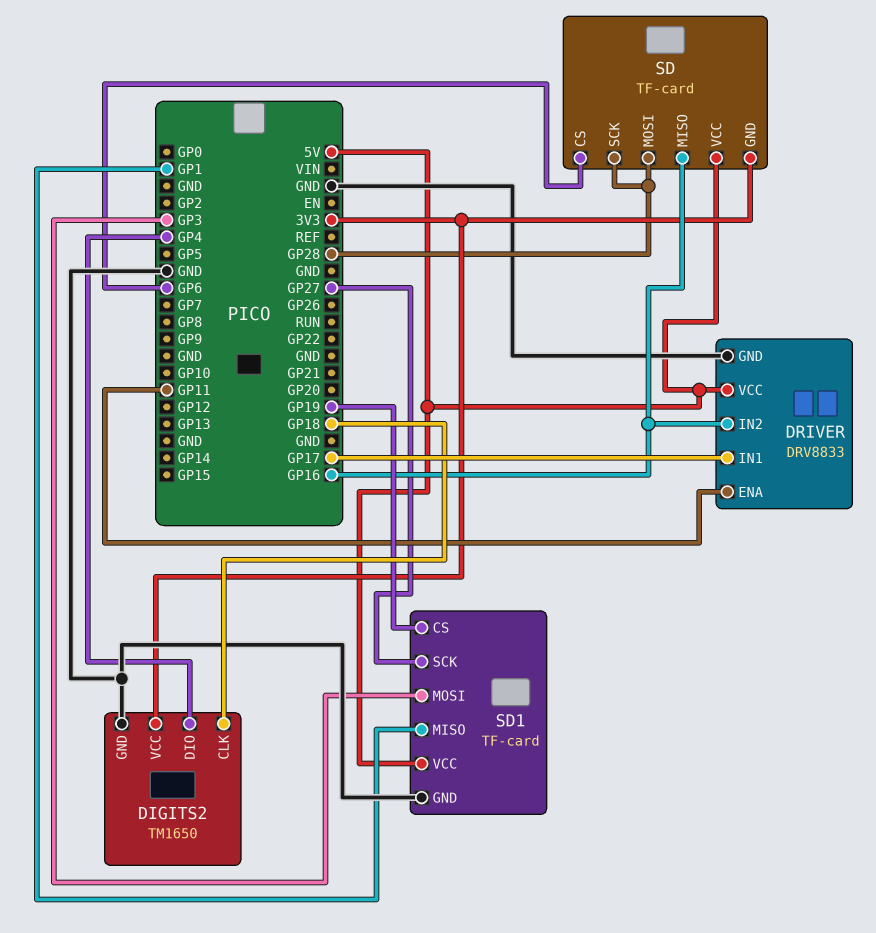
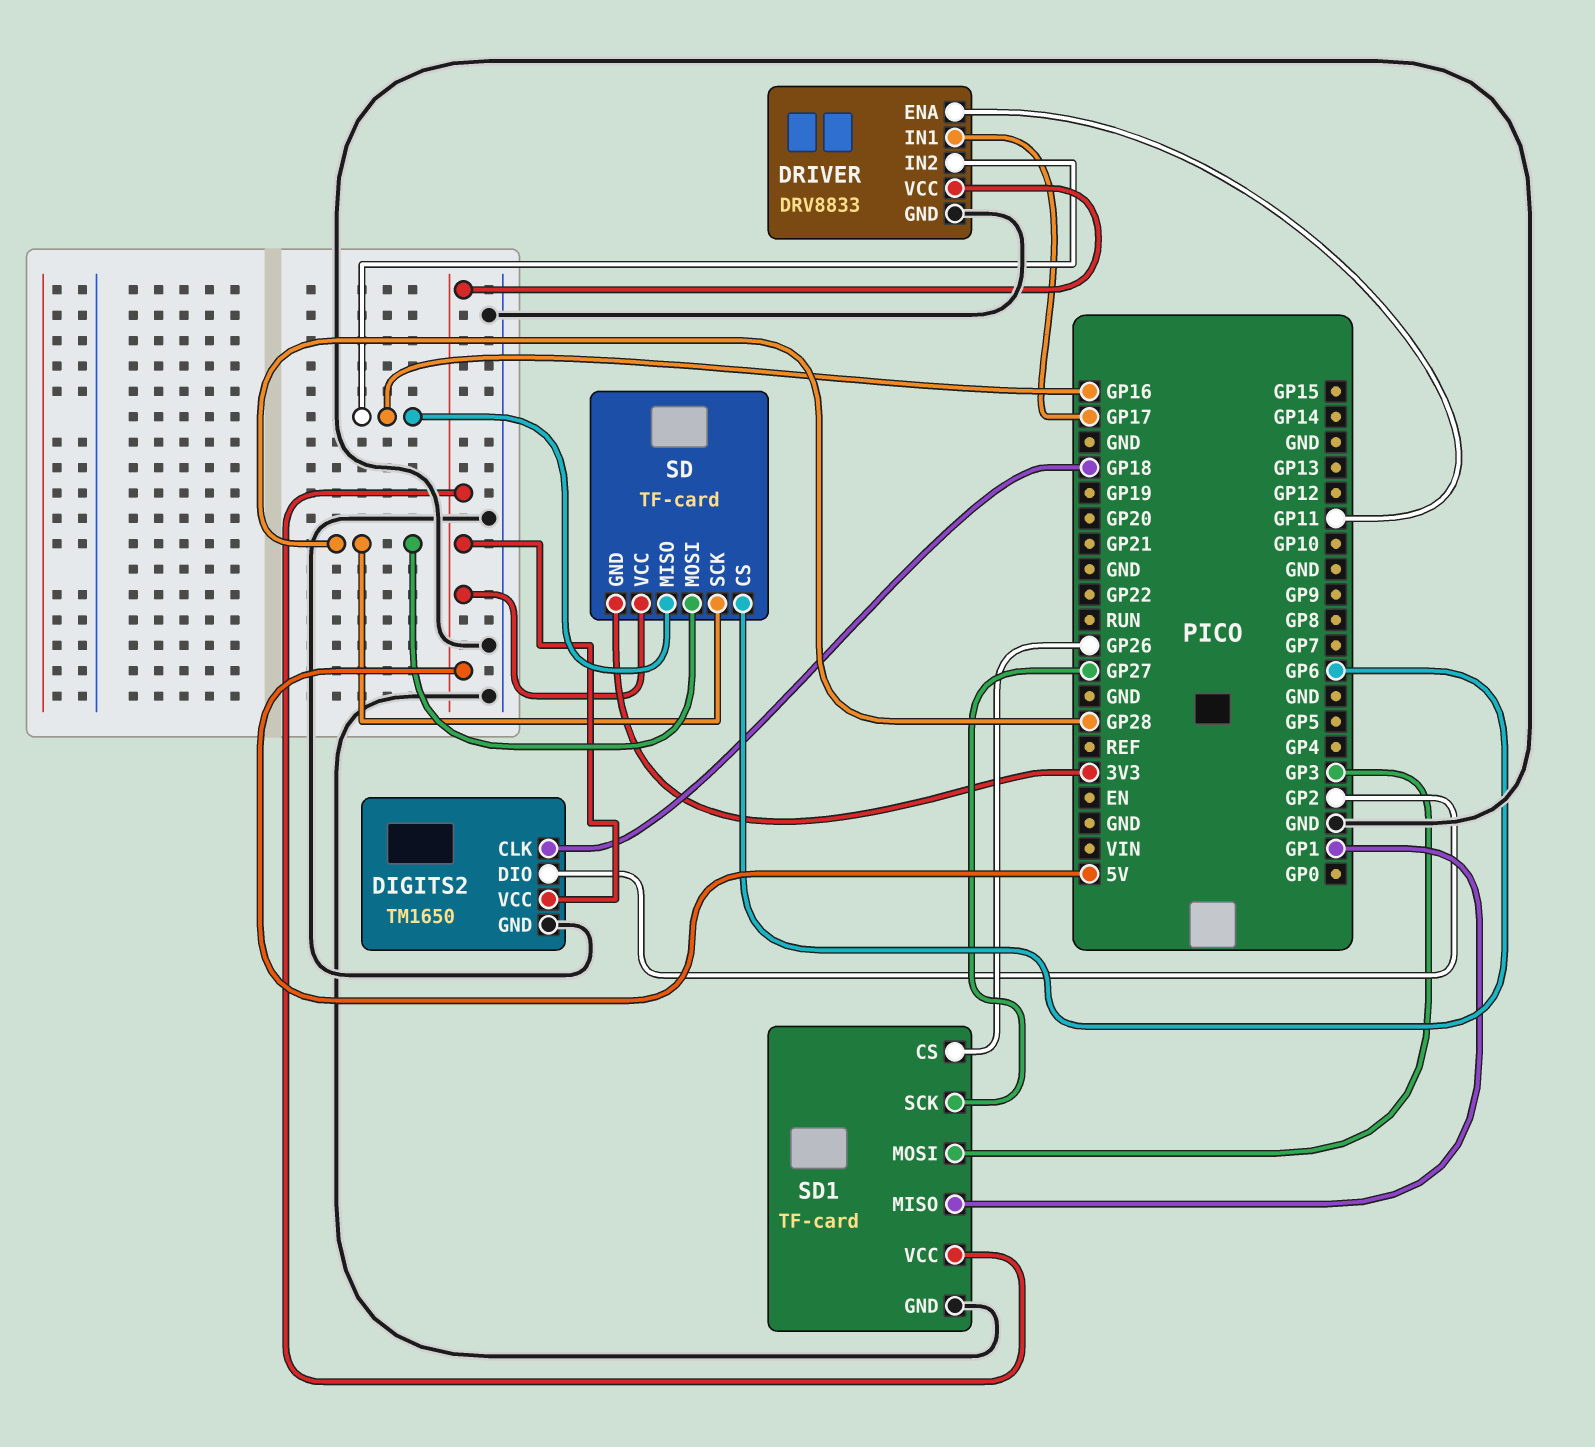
DIGITS2 pin DIO: GP4 -> GP2
DIGITS2 pin VCC: 3V3 -> 5V
SD1 pin CS: GP19 -> GP26

